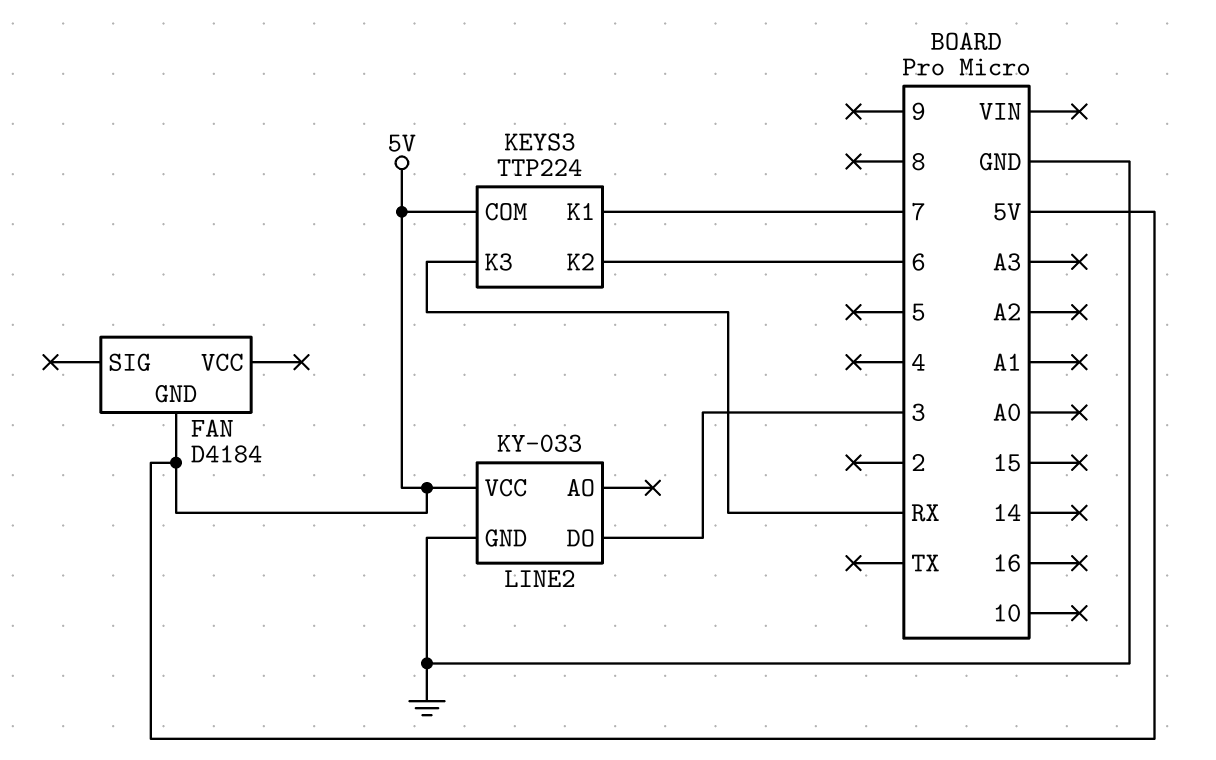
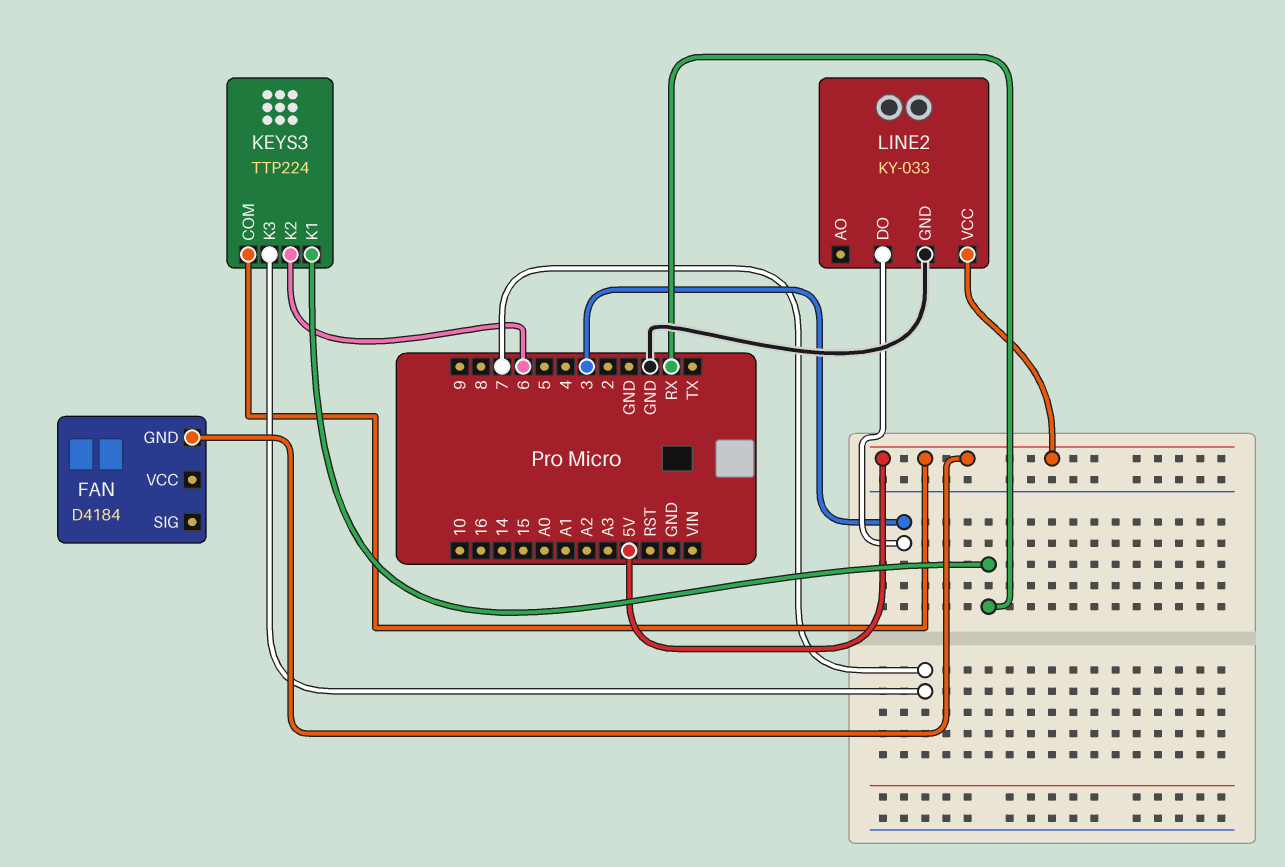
KEYS3 pin K1: 7 -> RX
KEYS3 pin K3: RX -> 7

